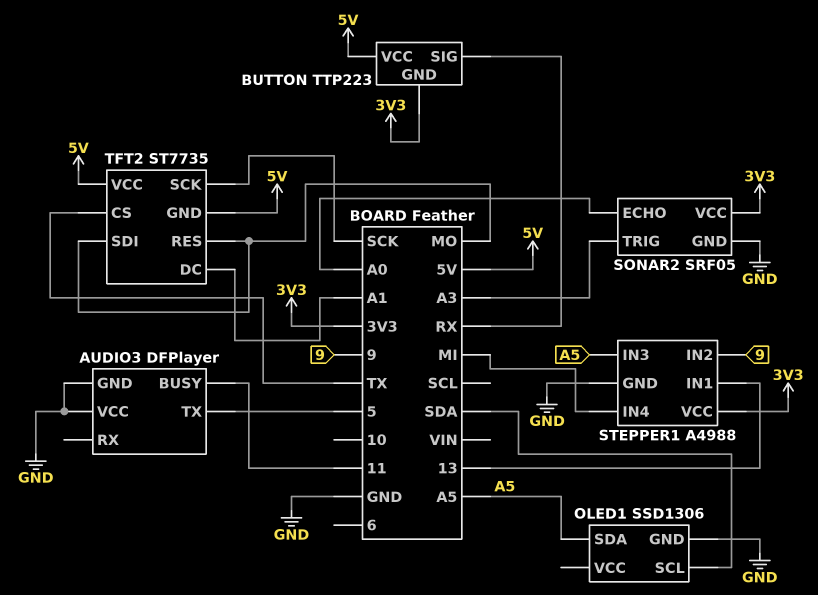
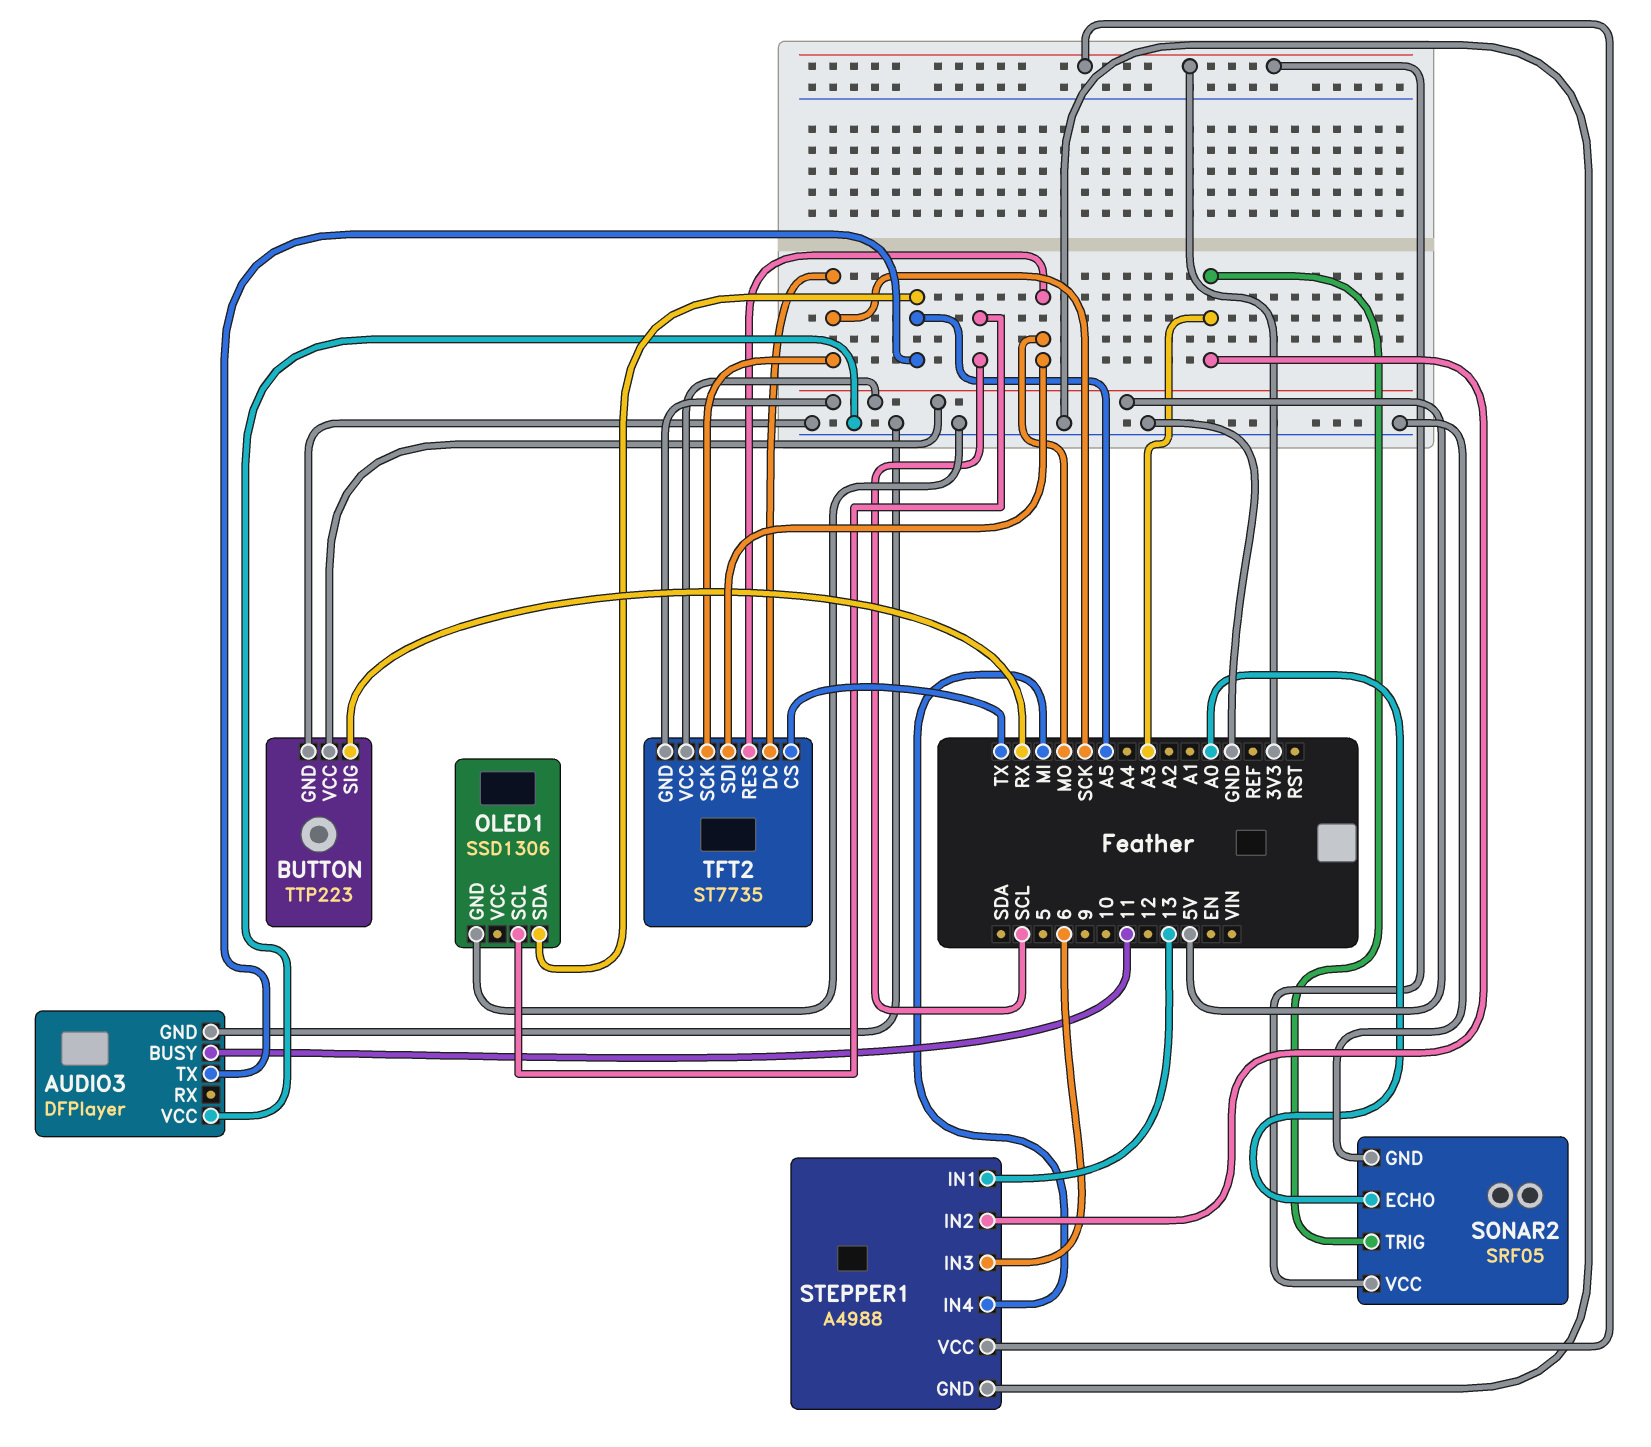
AUDIO3 pin TX: 5 -> A5
BUTTON pin GND: 3V3 -> GND
OLED1 pin SCL: SDA -> SCL
STEPPER1 pin IN2: 9 -> A3
STEPPER1 pin IN3: A5 -> 6
TFT2 pin DC: A1 -> SCK

